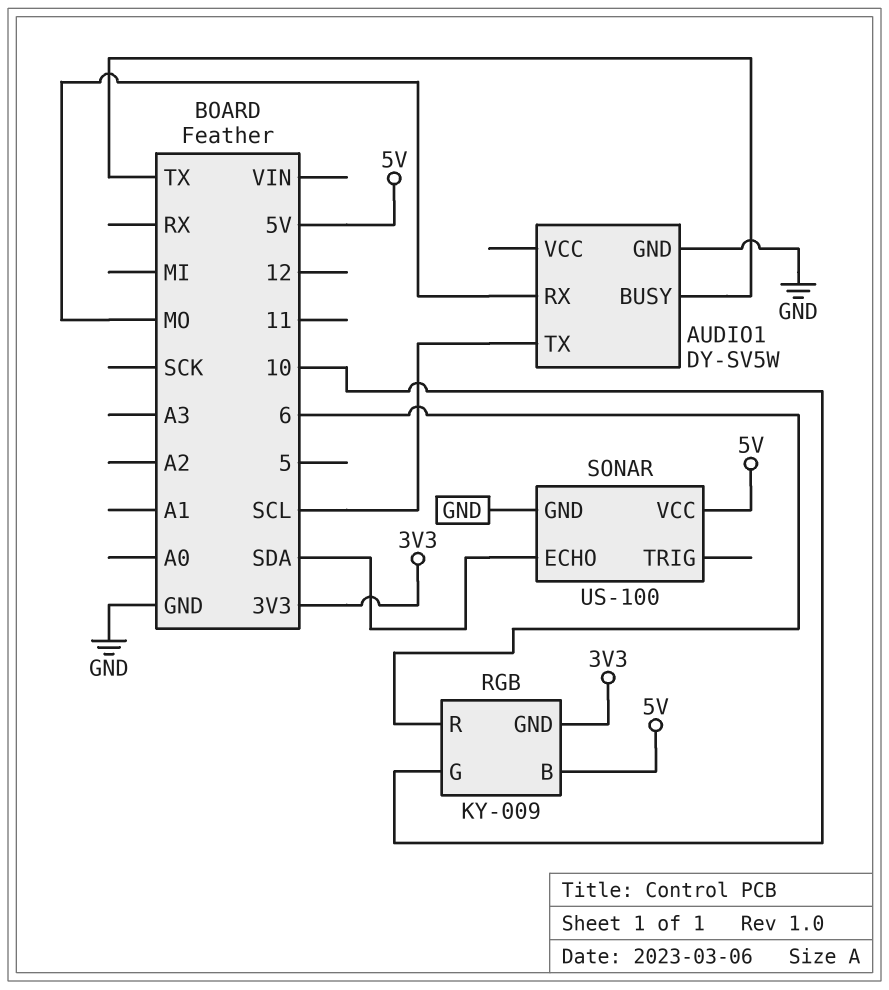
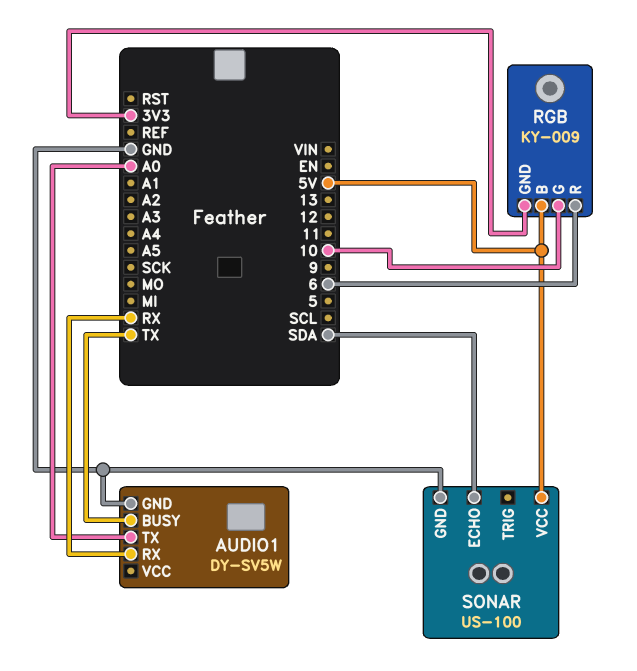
AUDIO1 pin RX: MO -> RX
AUDIO1 pin TX: SCL -> A0

